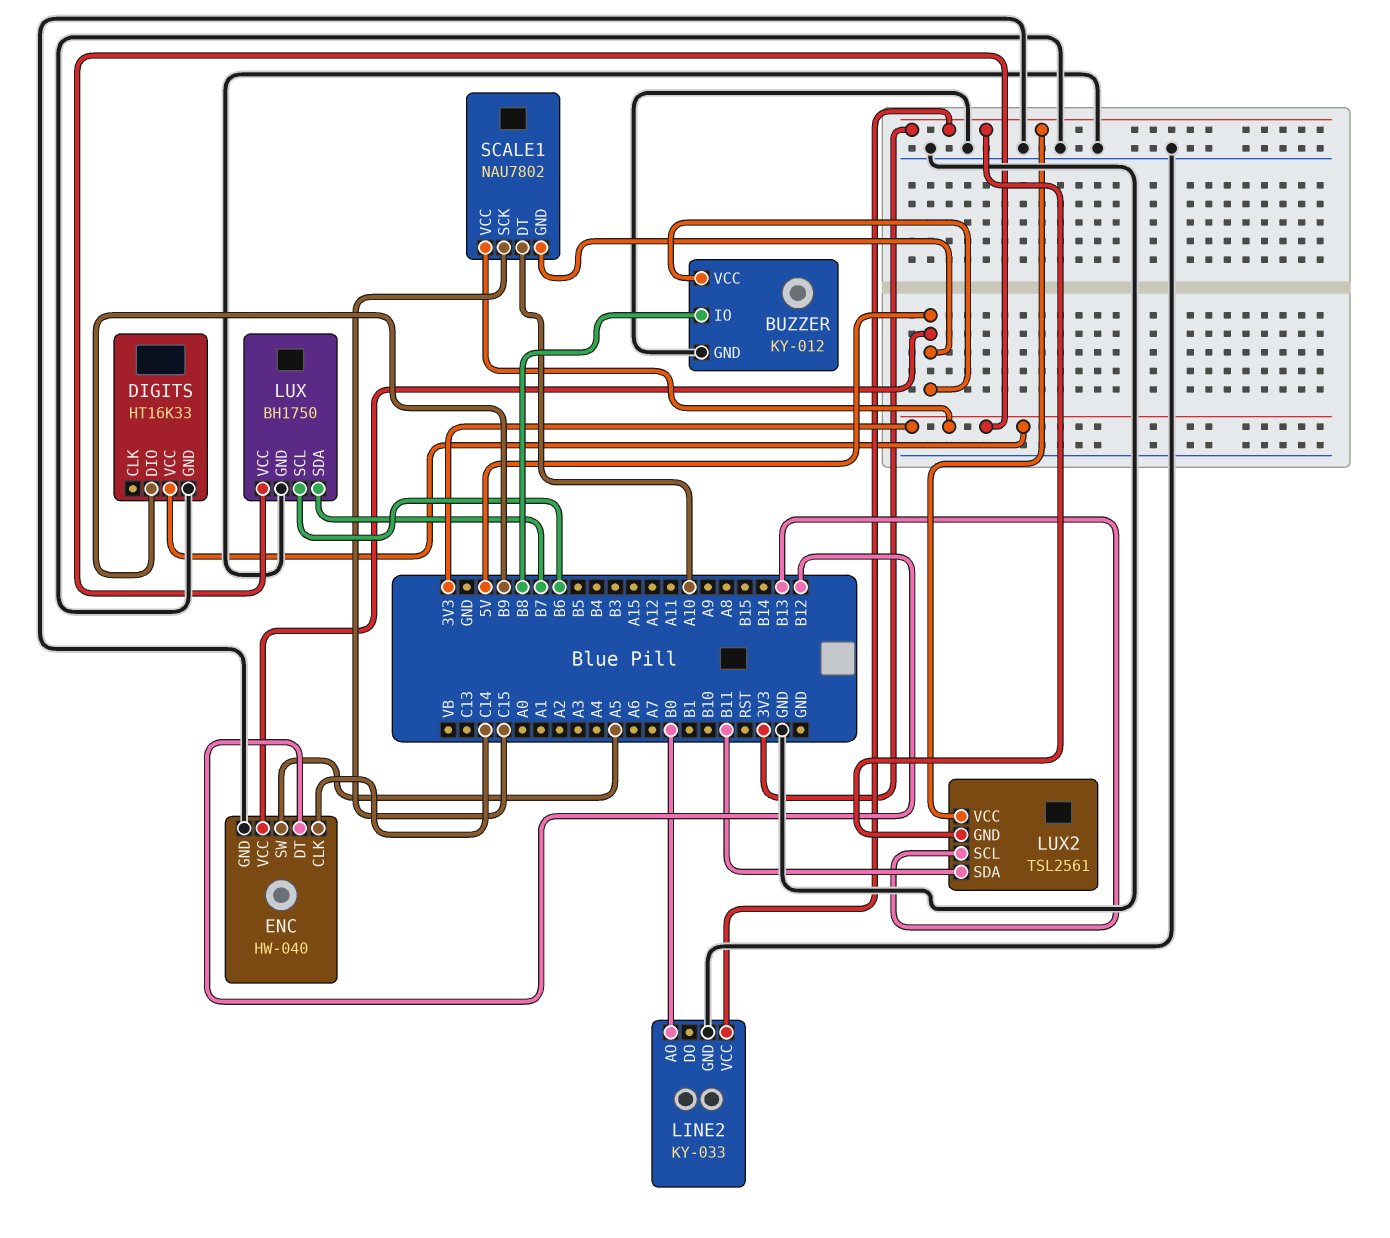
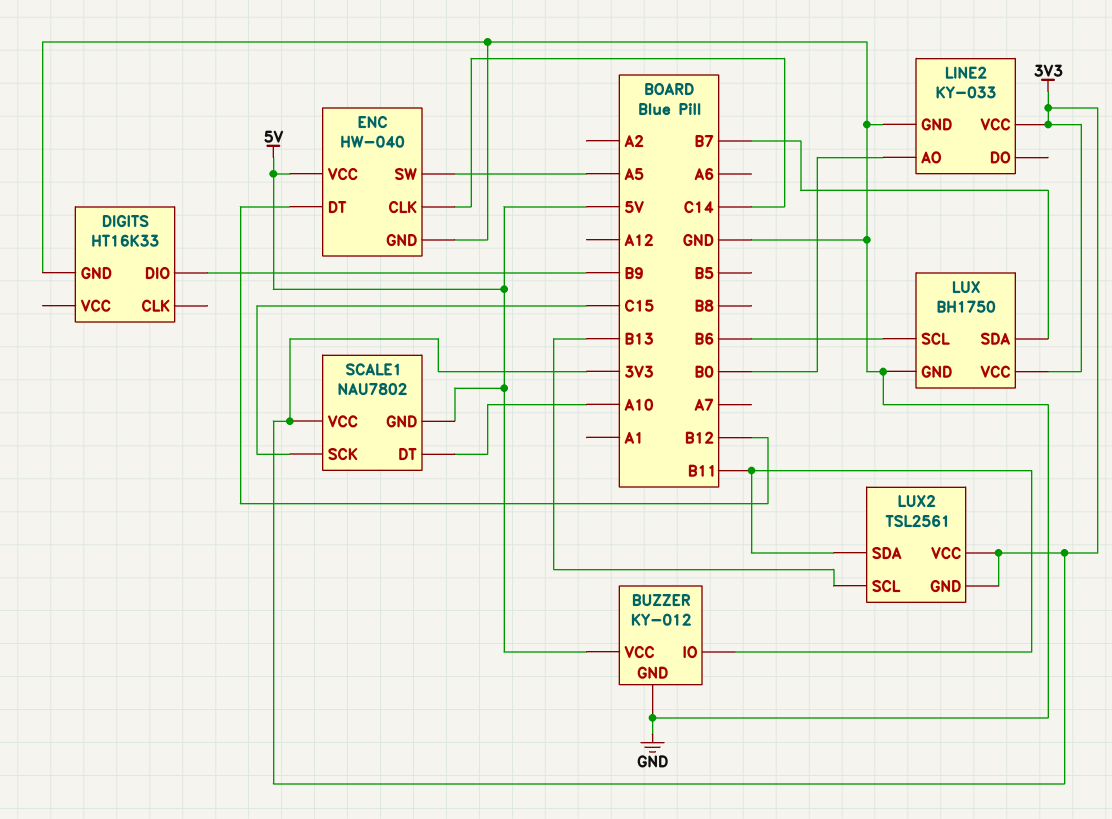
BUZZER pin IO: B8 -> B11
DIGITS pin VCC: 3V3 -> none

